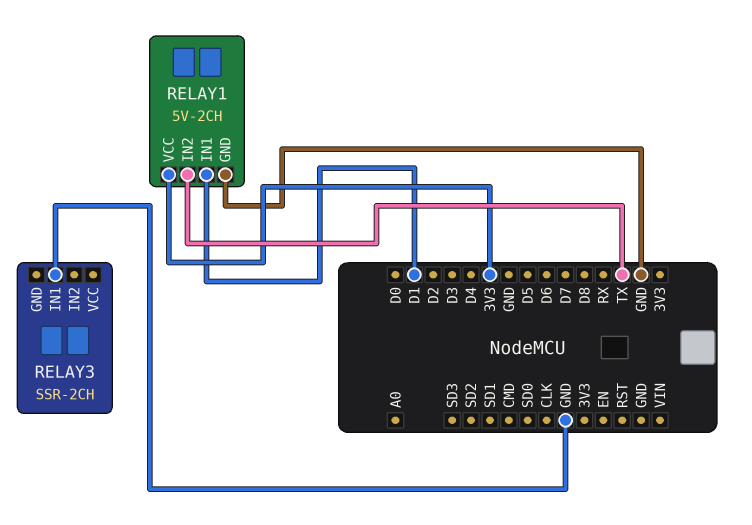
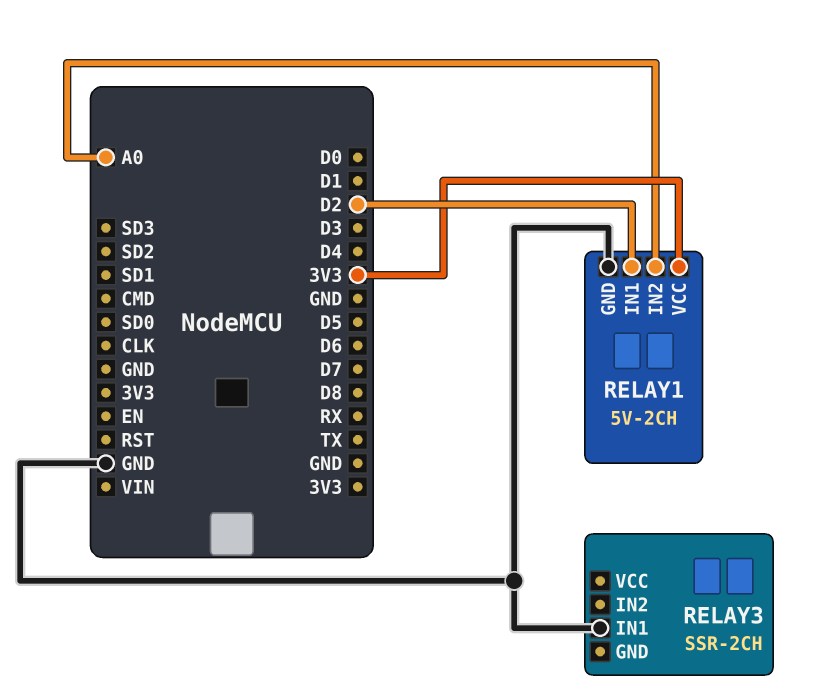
RELAY1 pin IN1: D1 -> D2
RELAY1 pin IN2: TX -> A0

